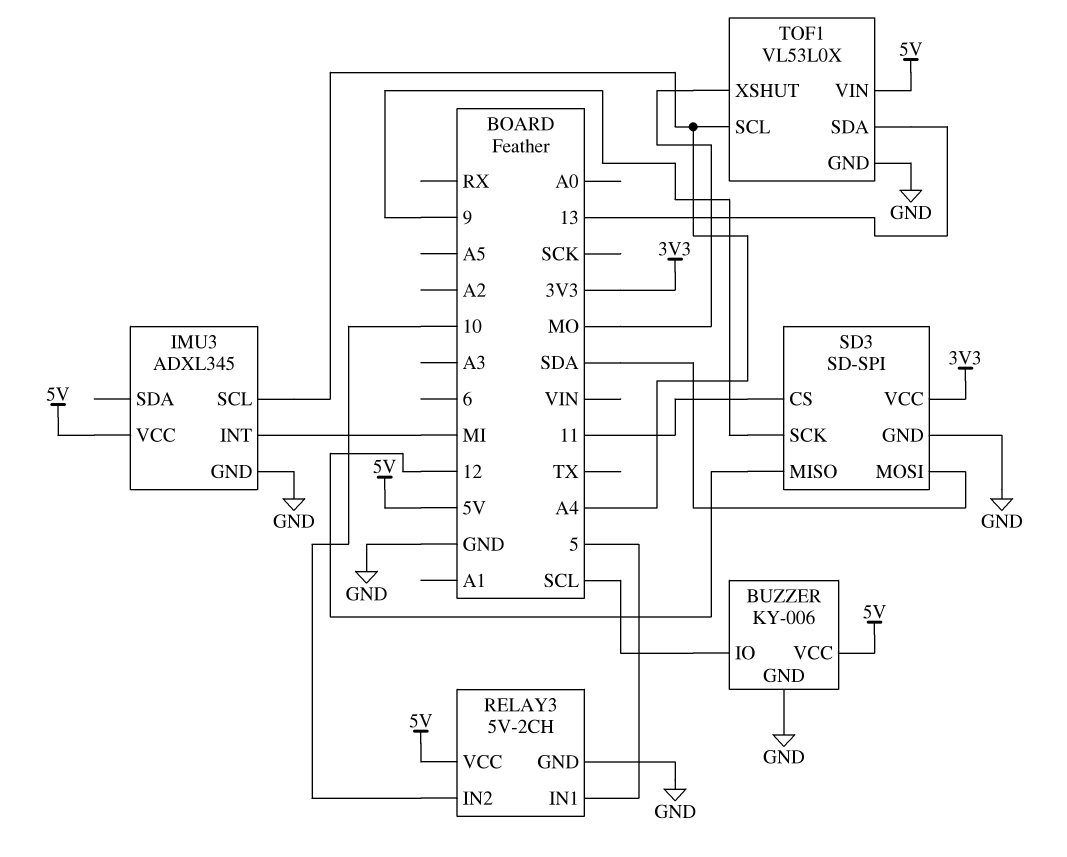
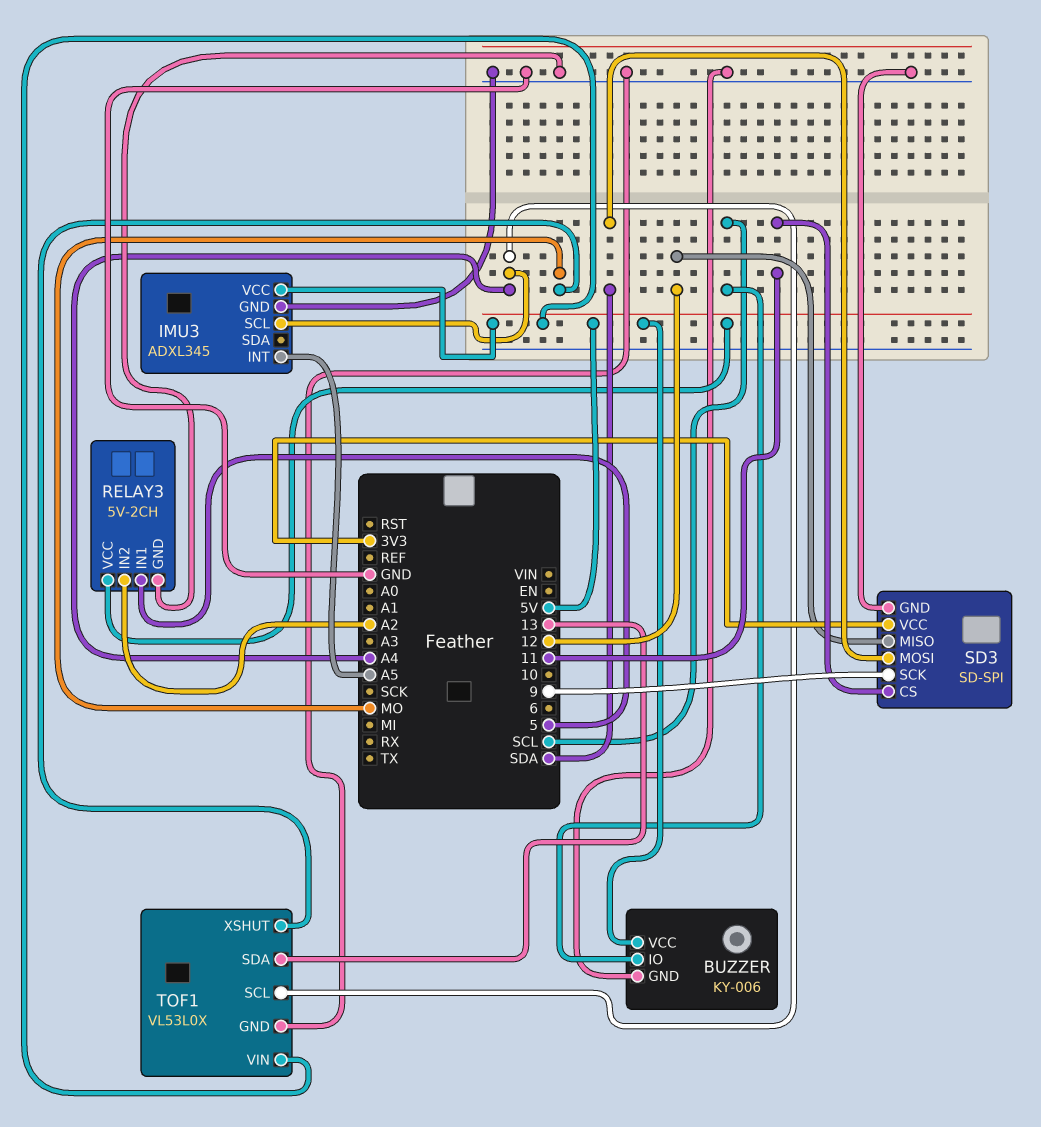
IMU3 pin INT: MI -> A5
RELAY3 pin IN2: 10 -> A2

